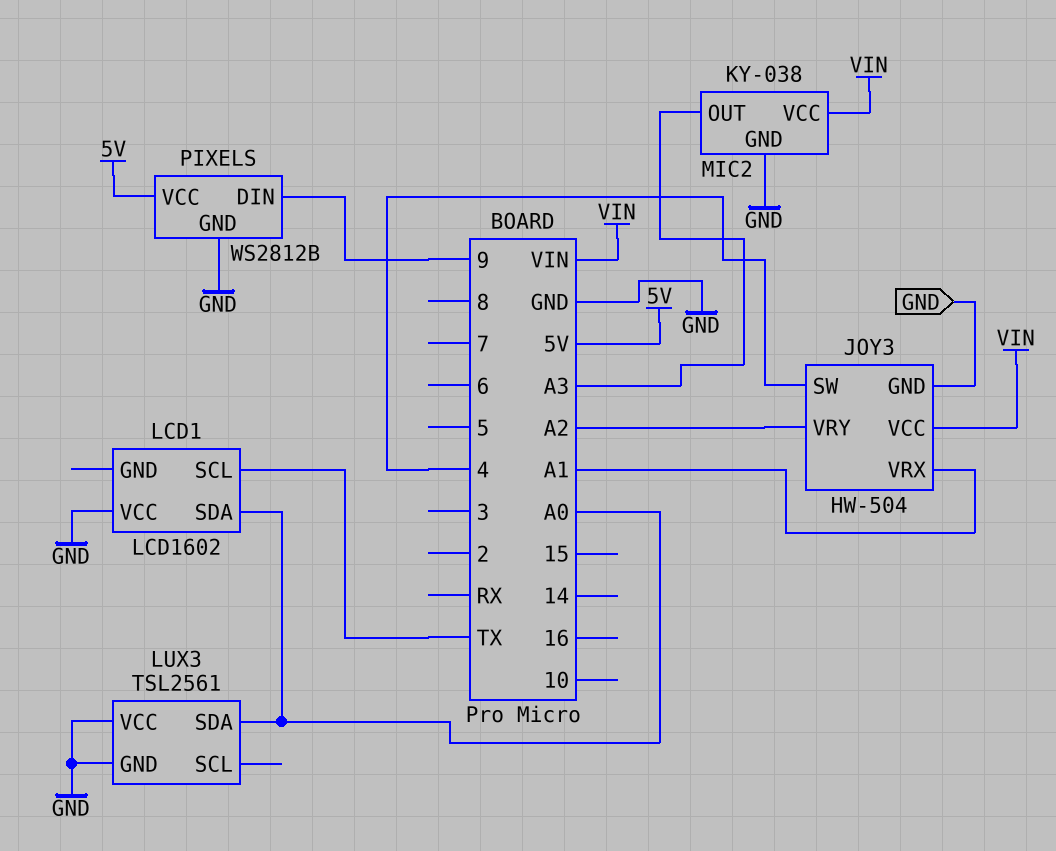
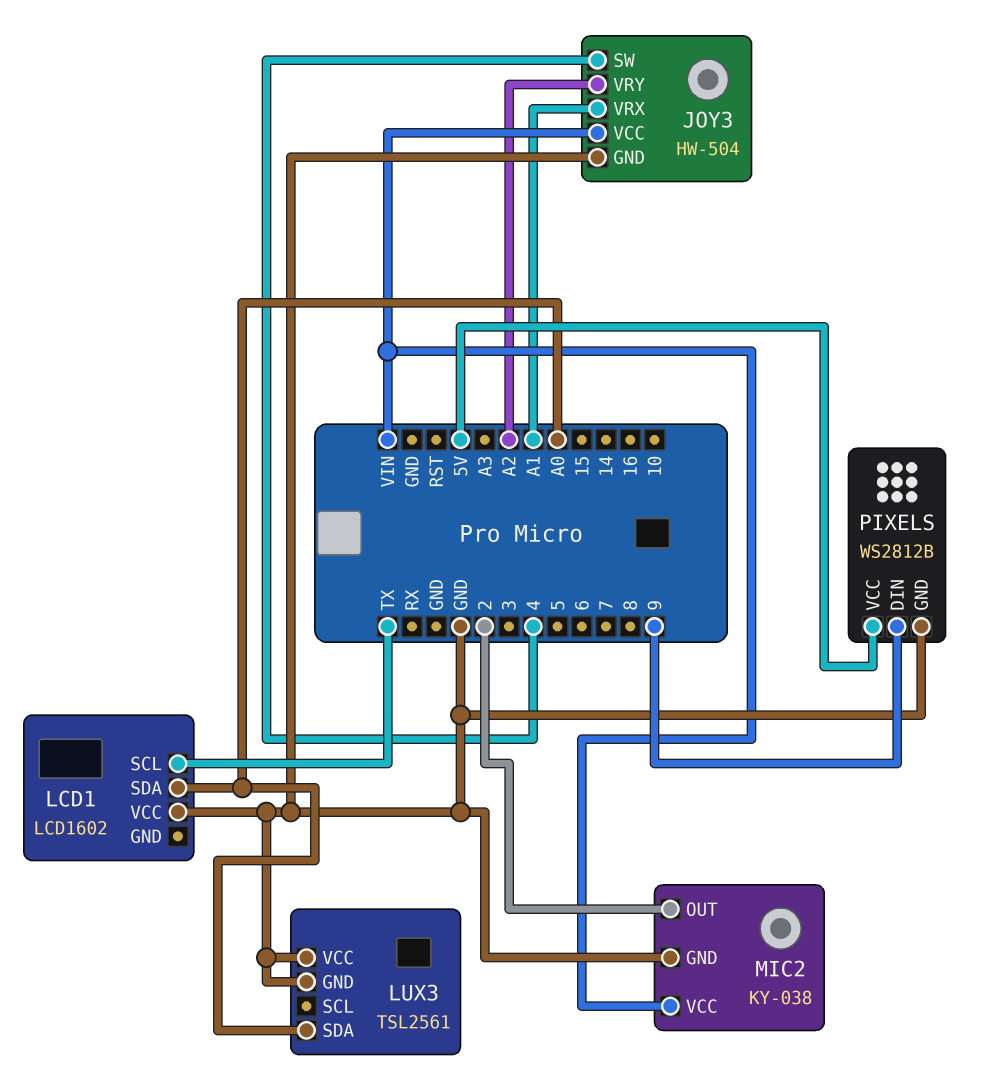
MIC2 pin OUT: A3 -> 2

